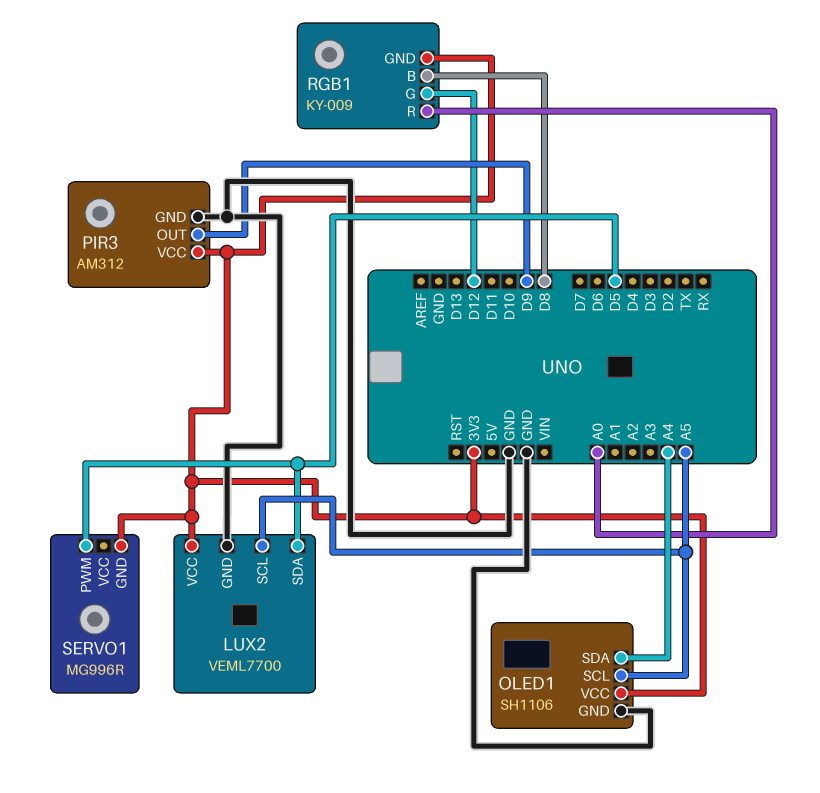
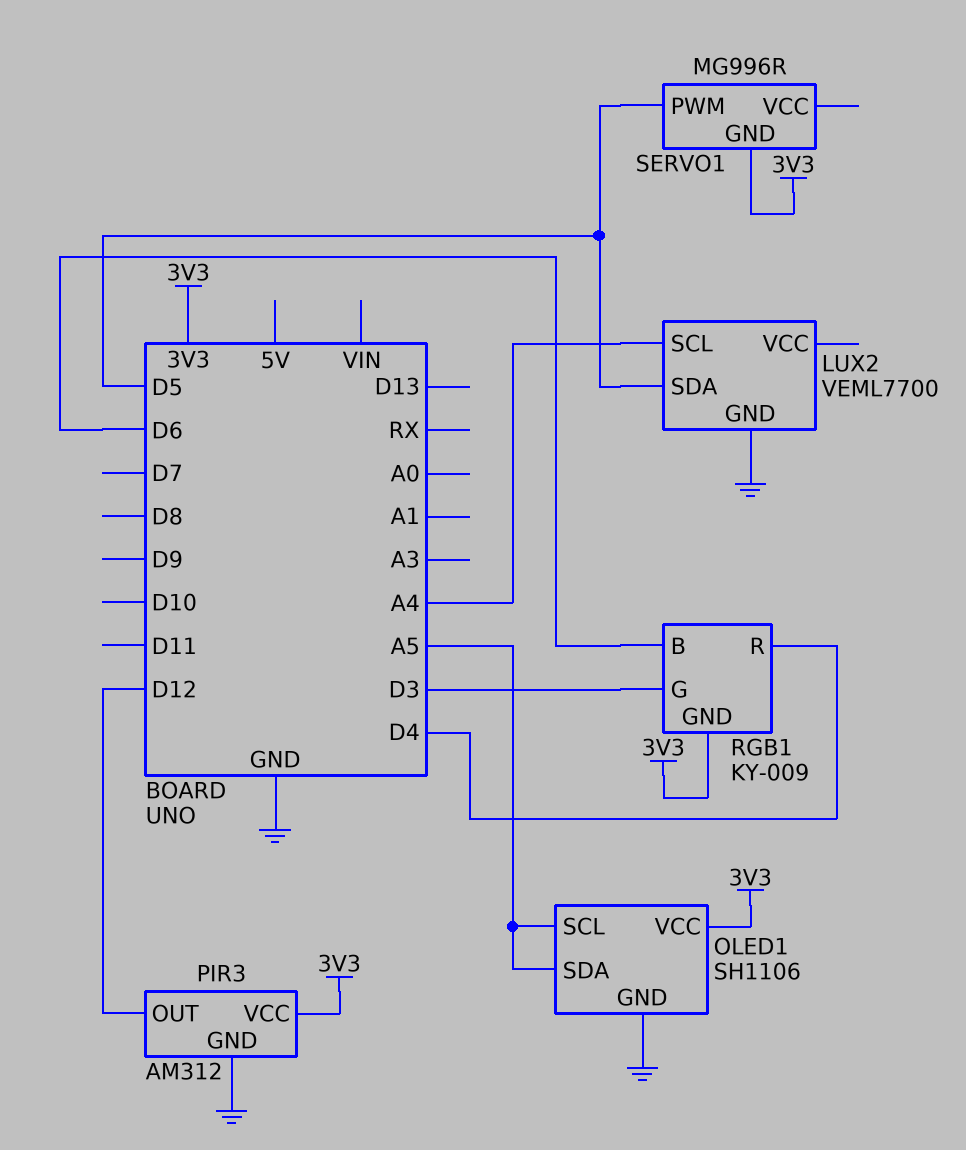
LUX2 pin SCL: A5 -> A4
LUX2 pin VCC: 3V3 -> none
OLED1 pin SDA: A4 -> A5
PIR3 pin OUT: D9 -> D12
RGB1 pin B: D8 -> D6
RGB1 pin G: D12 -> D3
RGB1 pin R: A0 -> D4

